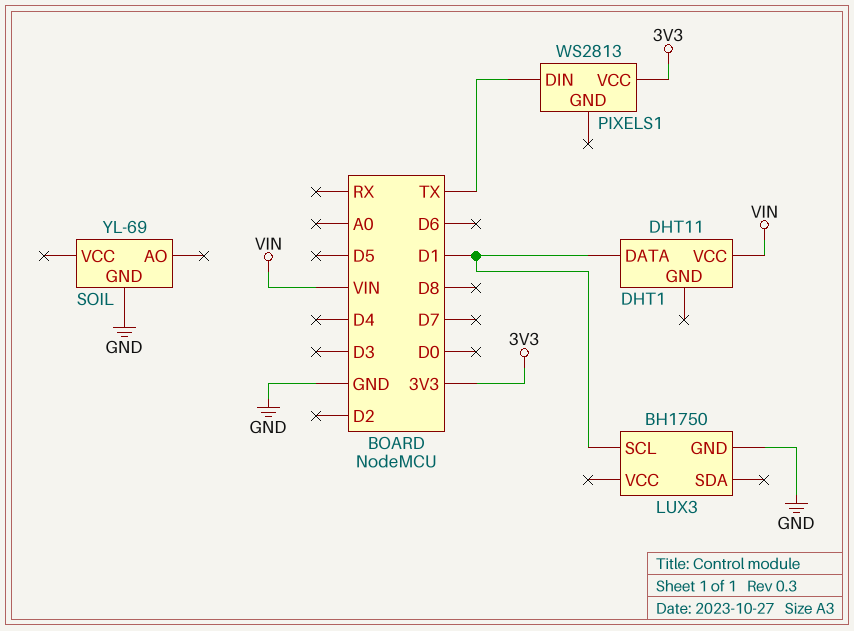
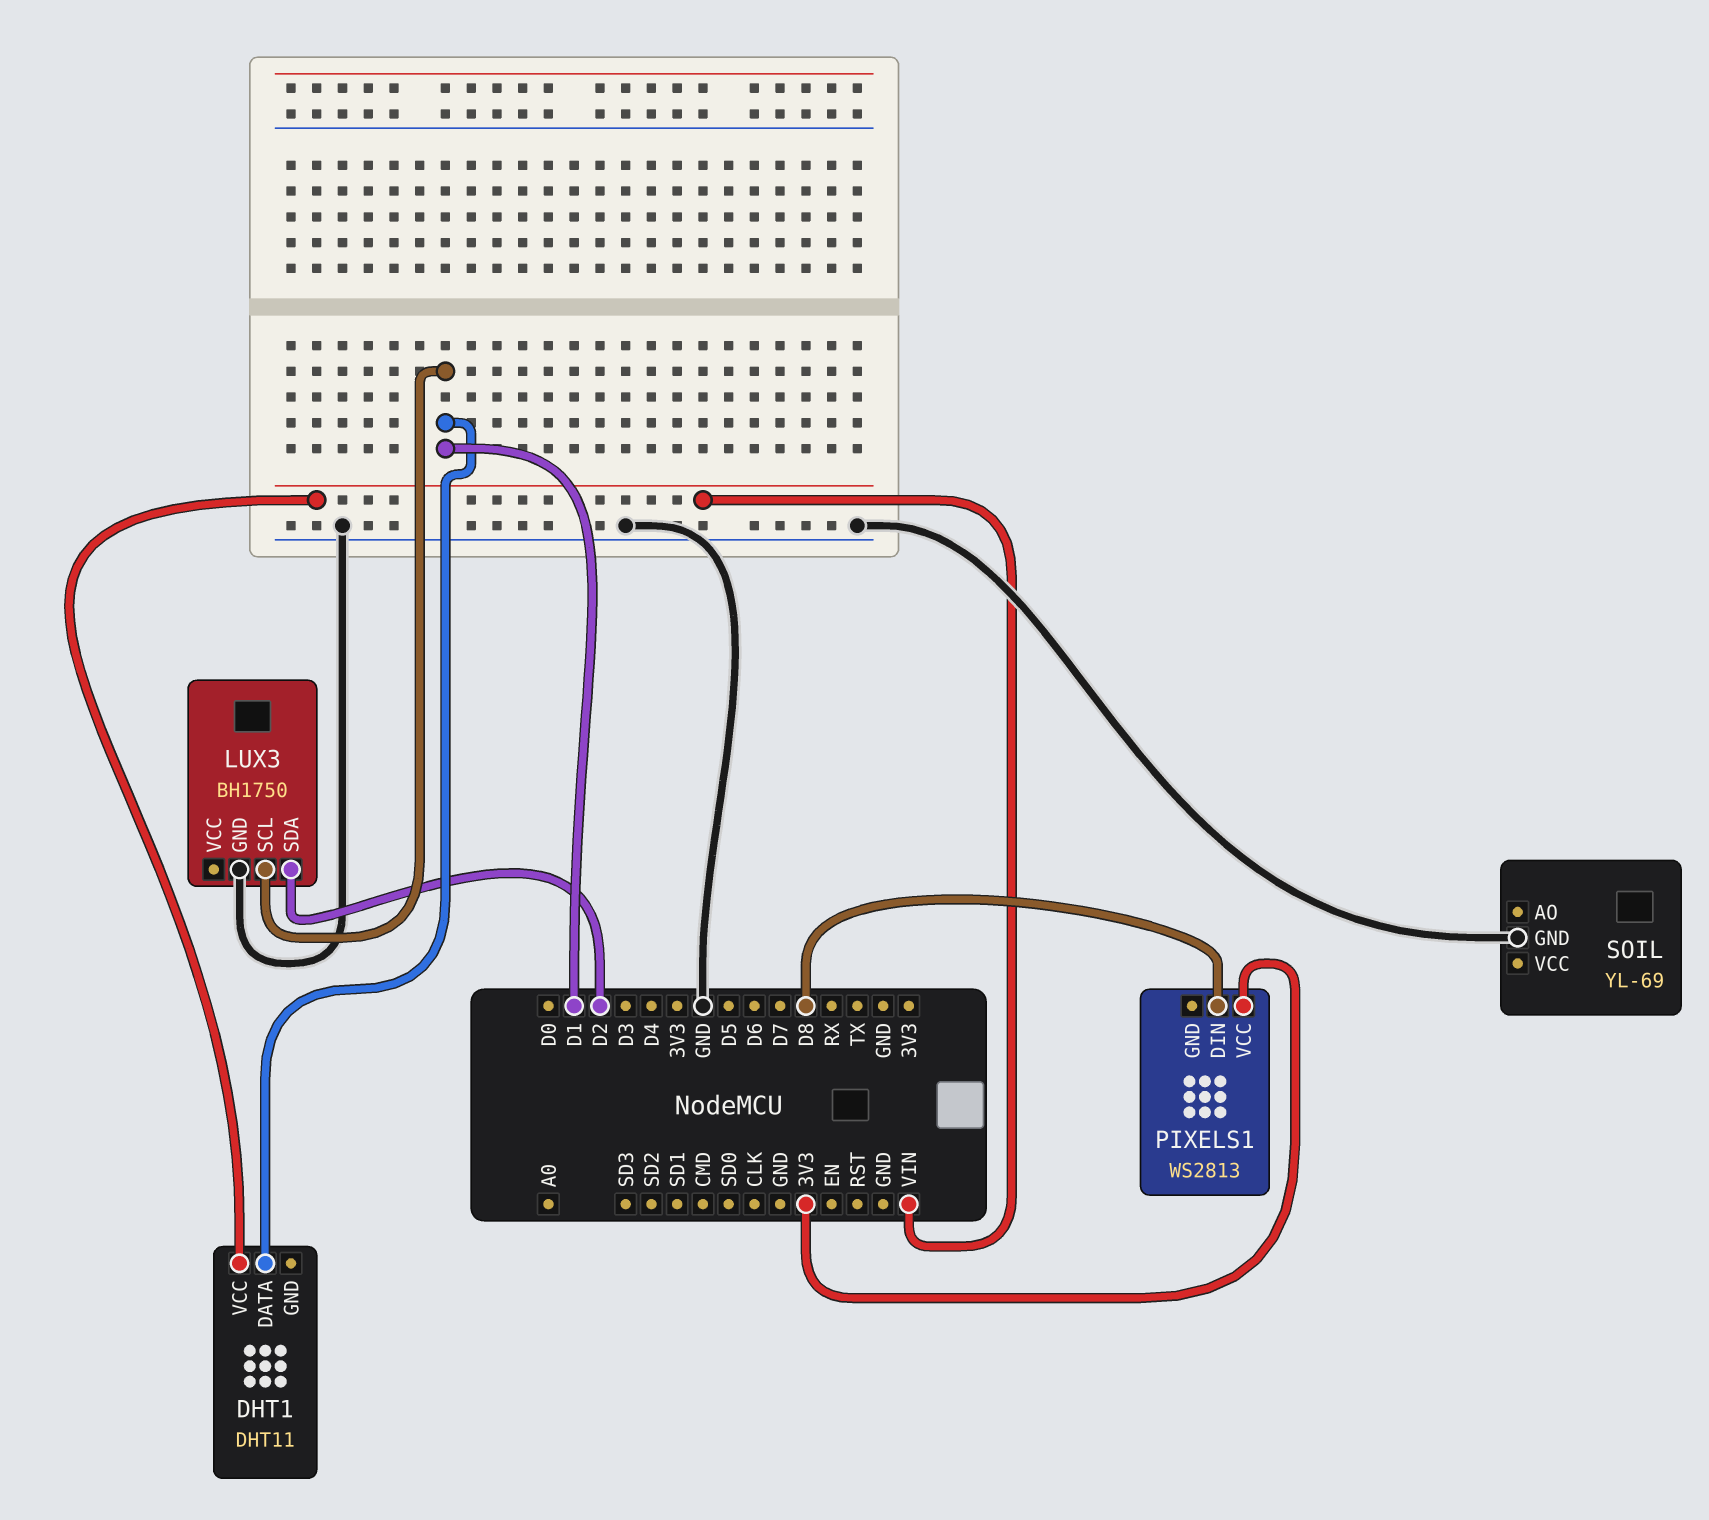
LUX3 pin SDA: none -> D2
PIXELS1 pin DIN: TX -> D8

